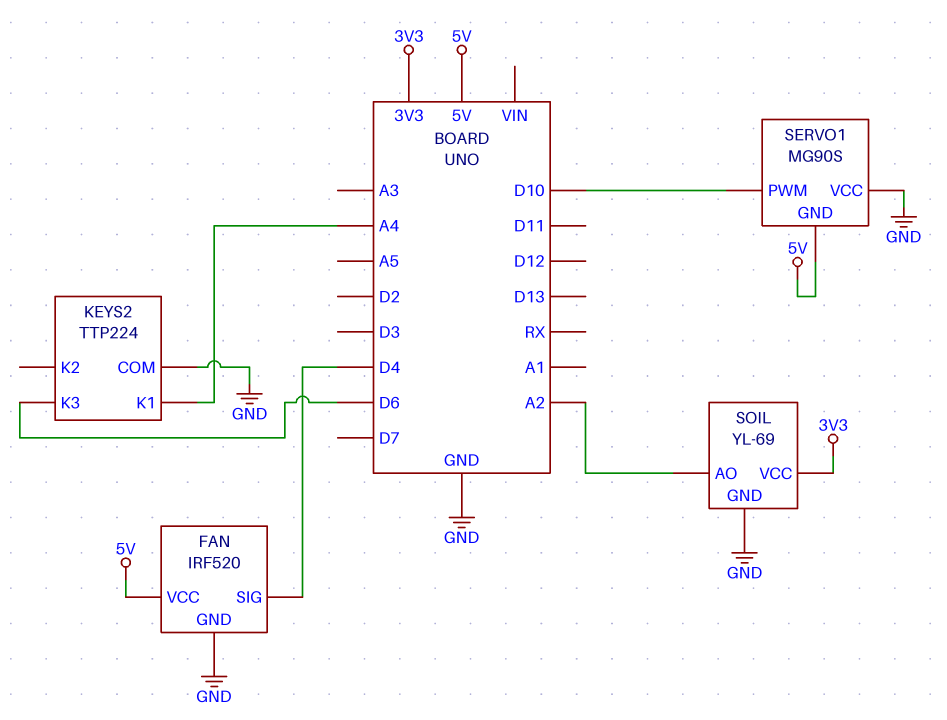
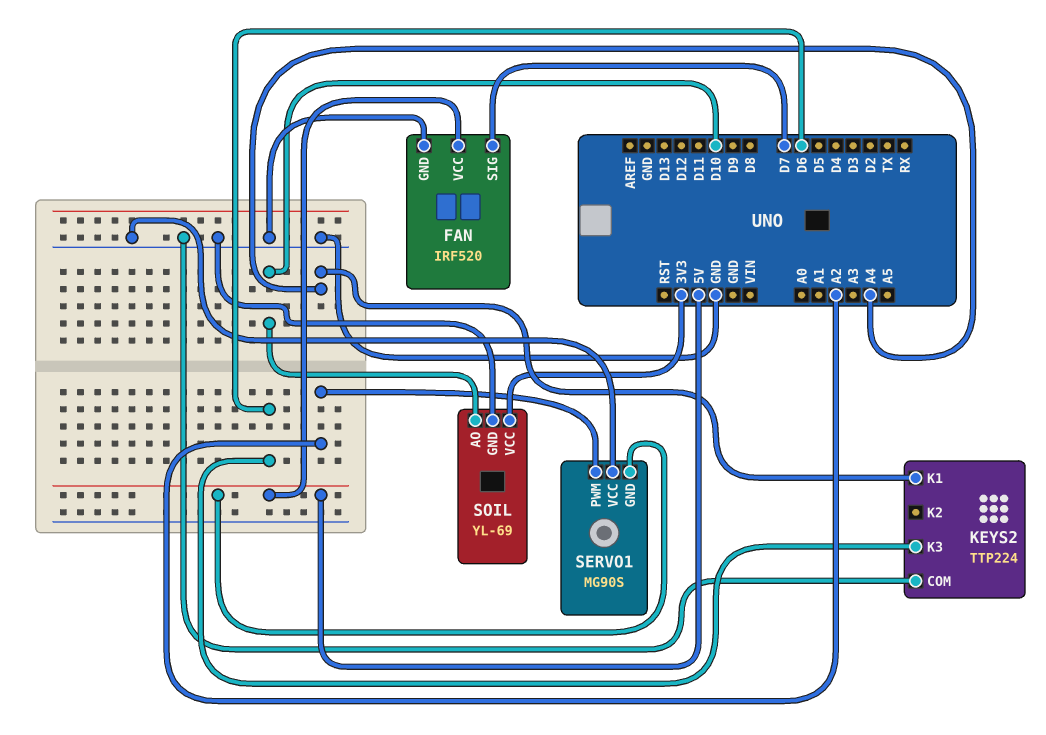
FAN pin SIG: D4 -> D7
SERVO1 pin PWM: D10 -> A2
SOIL pin AO: A2 -> D10

